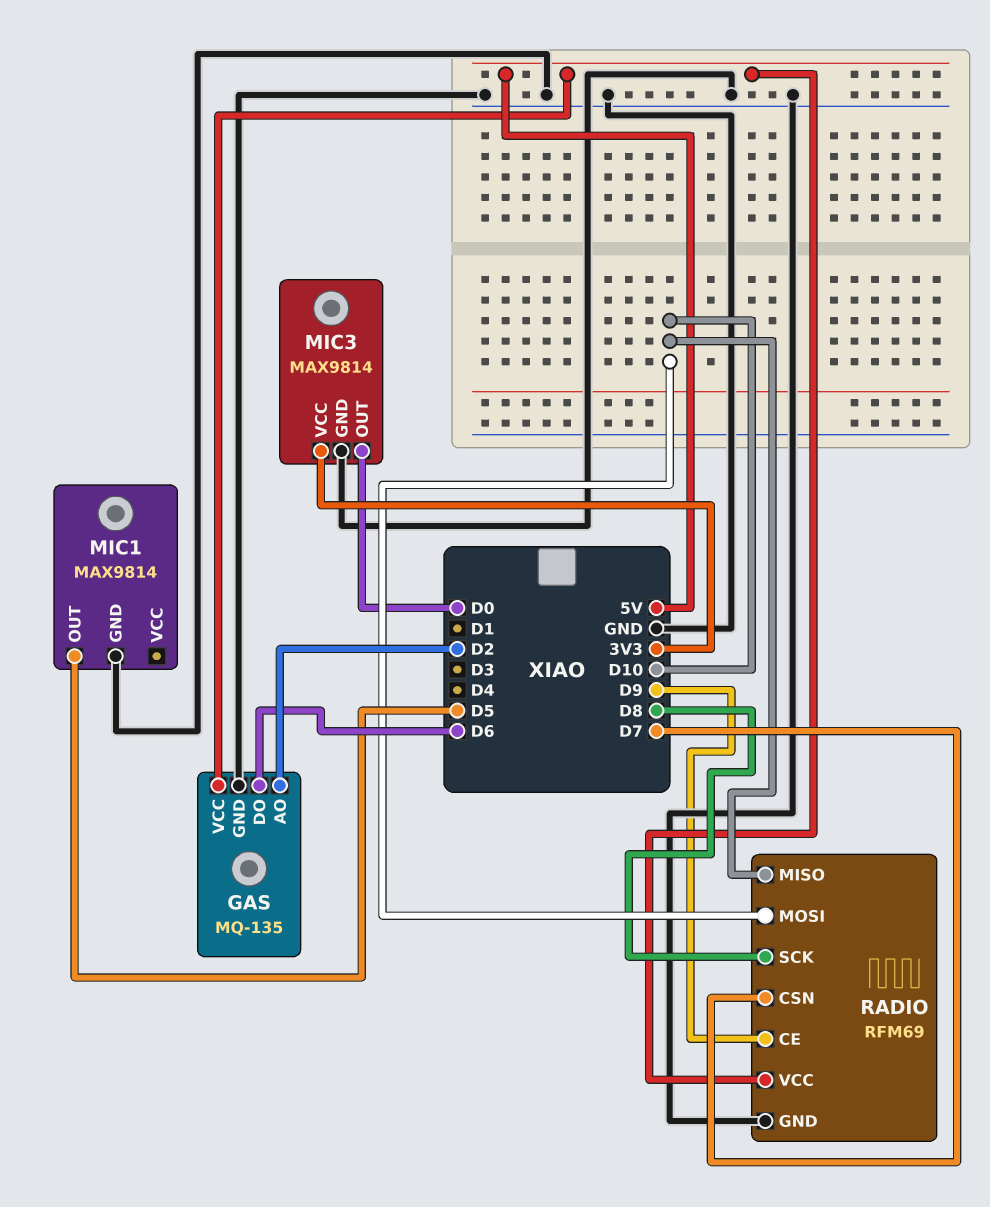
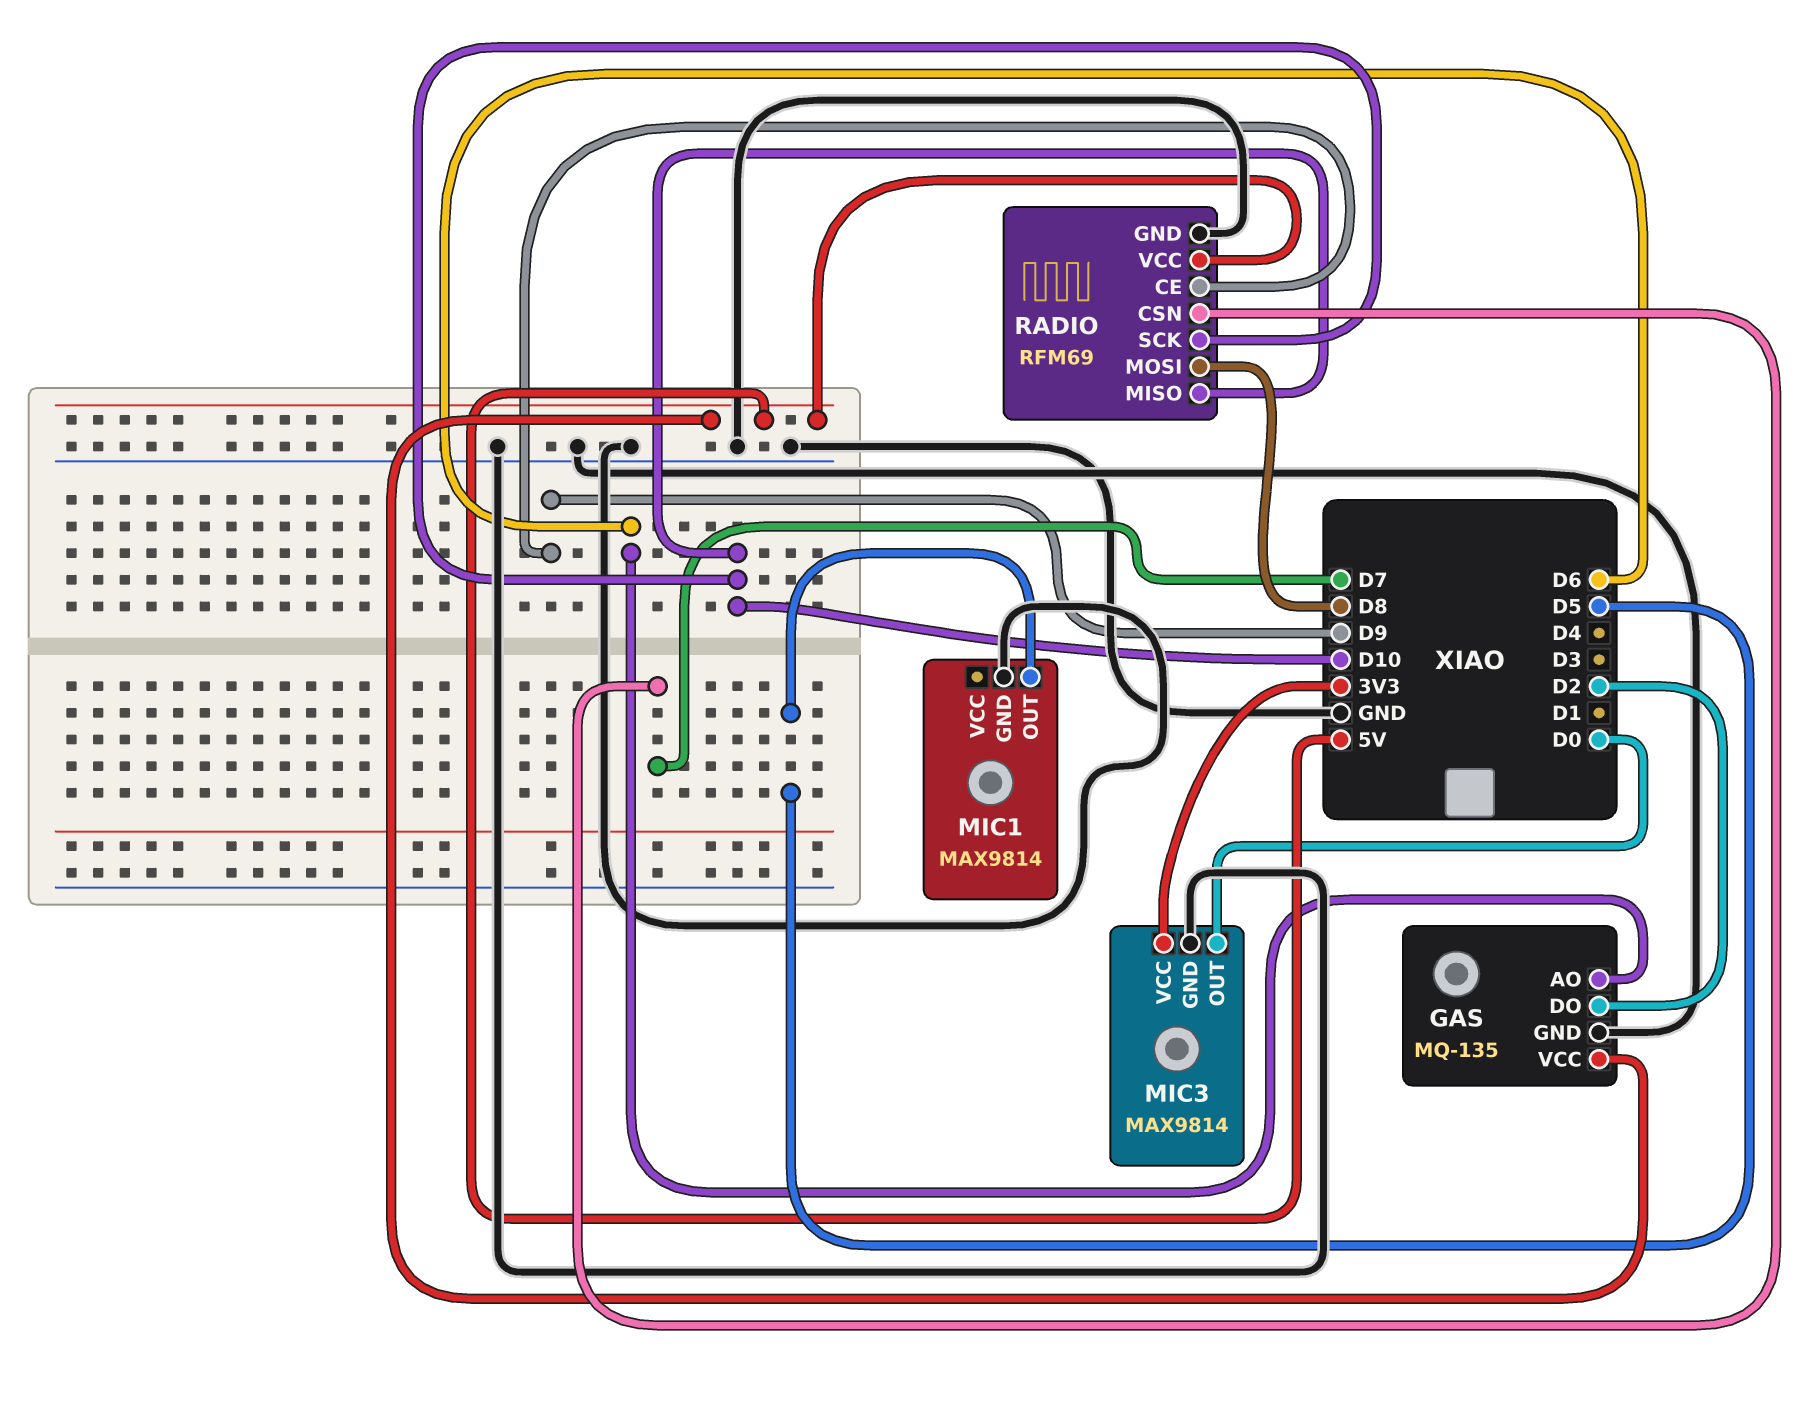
GAS pin AO: D2 -> D6
GAS pin DO: D6 -> D2
RADIO pin MOSI: D10 -> D8
RADIO pin SCK: D8 -> D10

